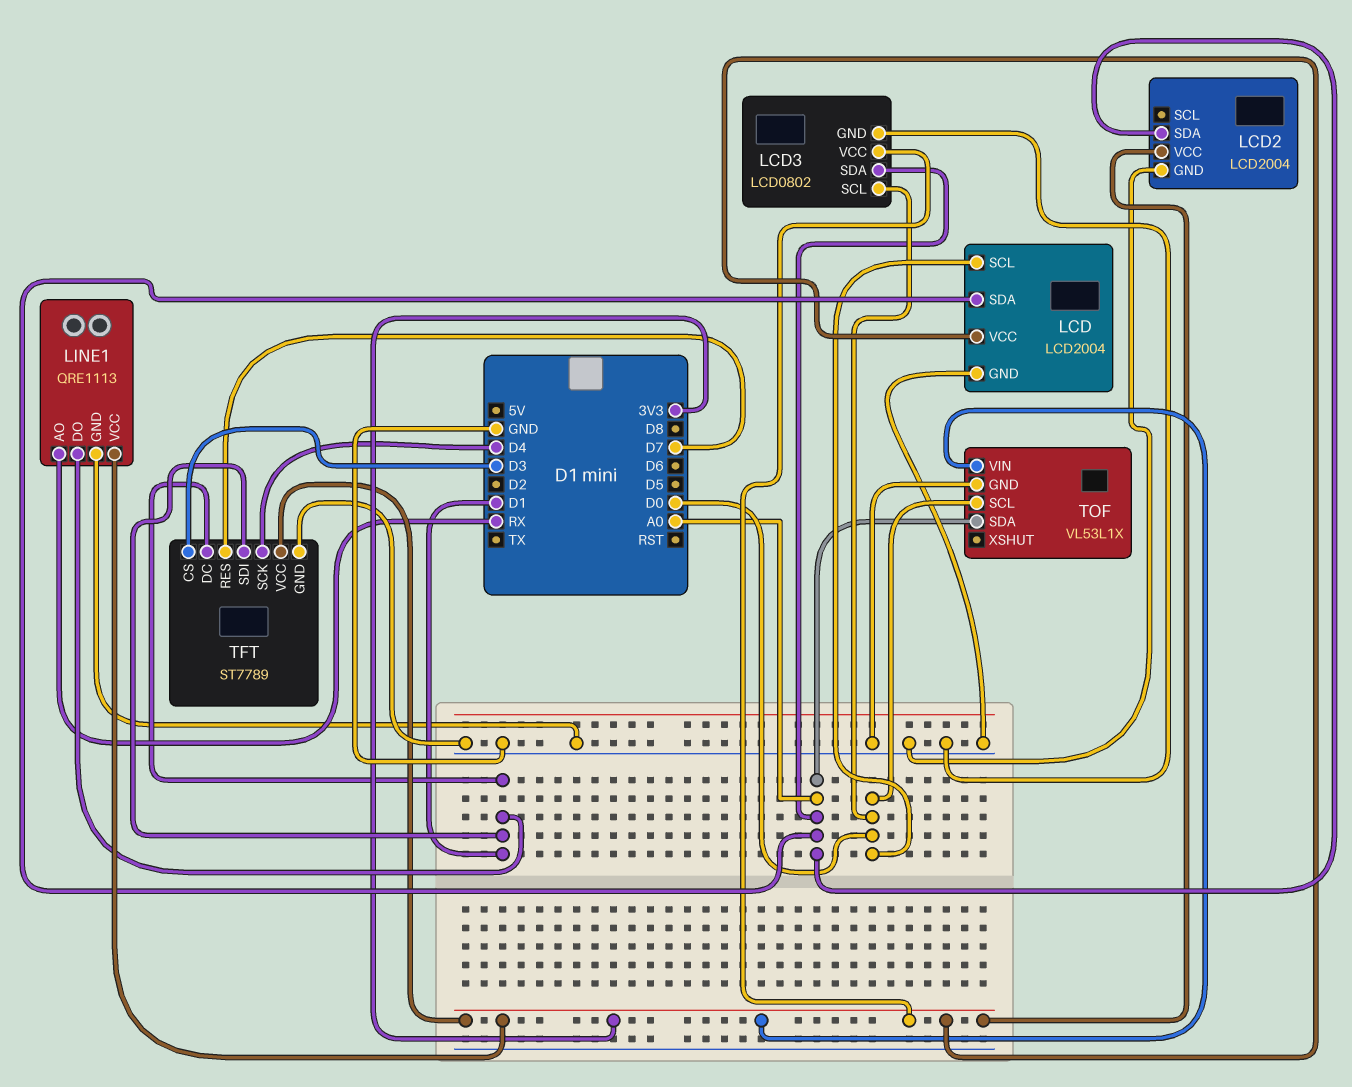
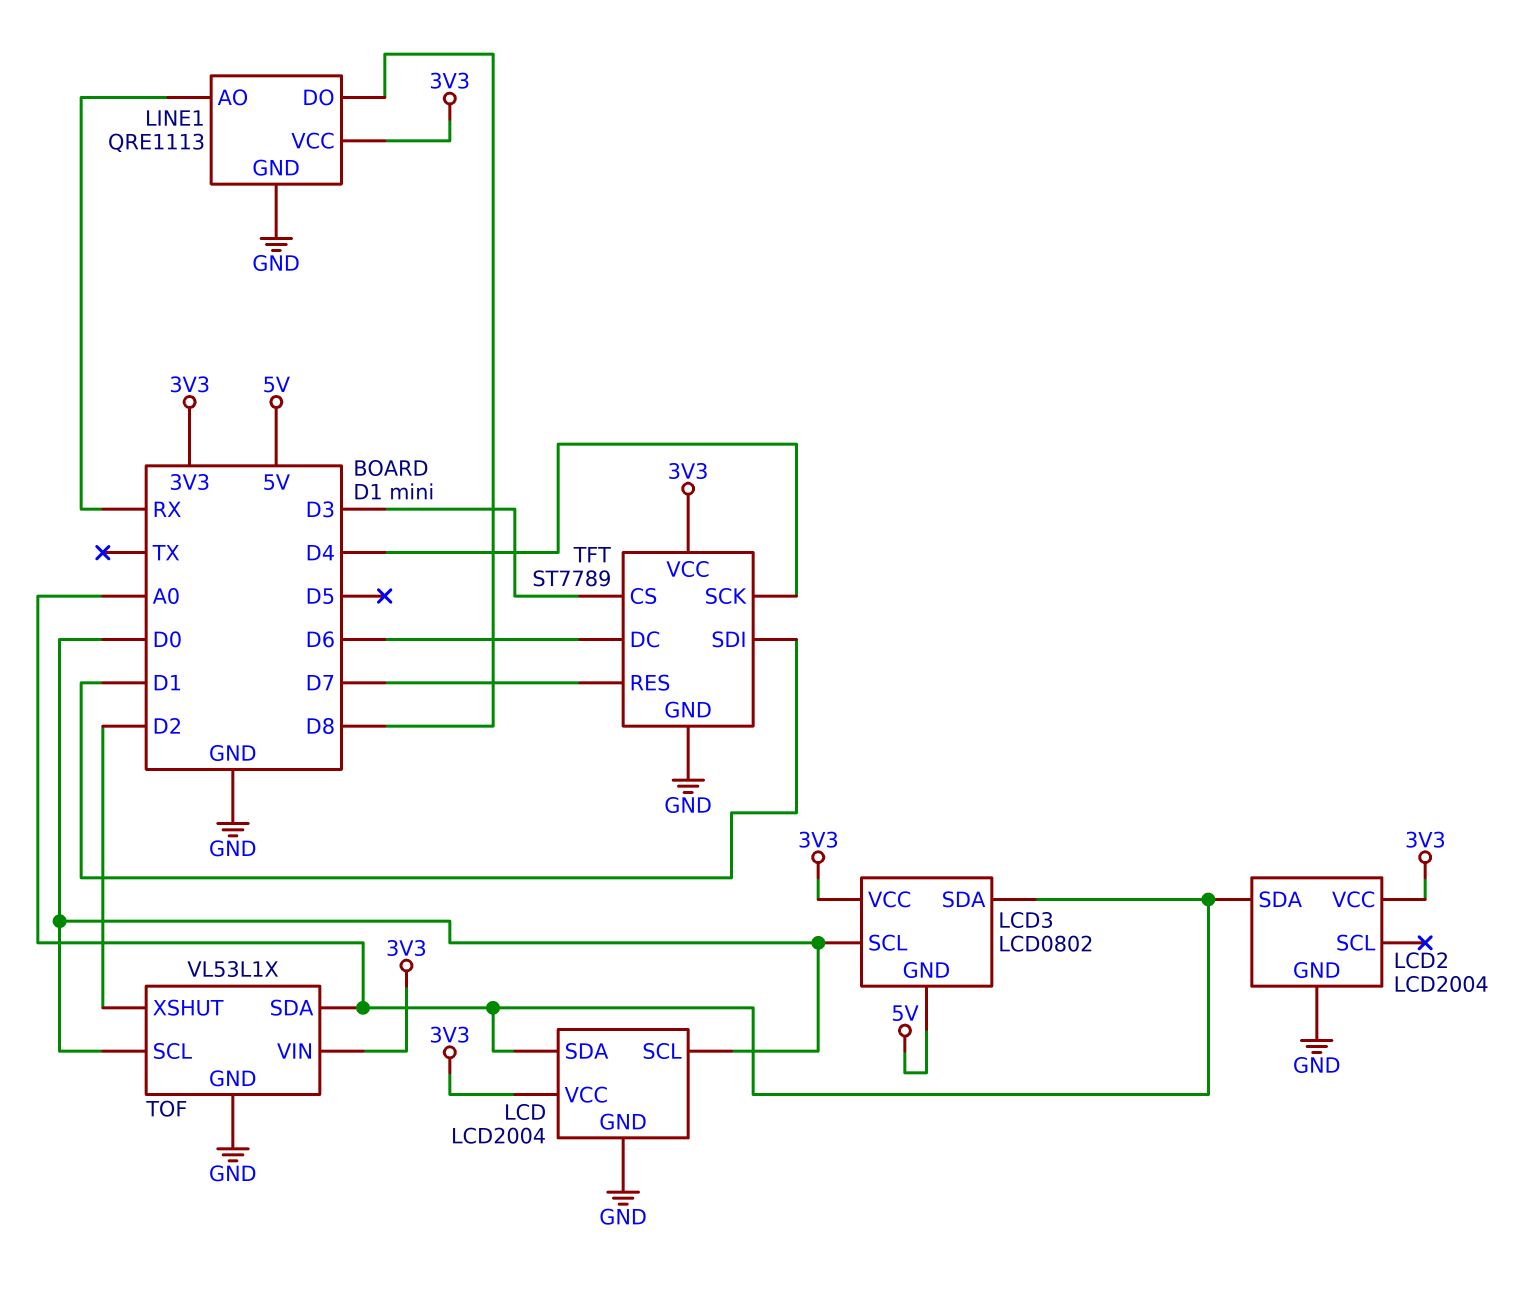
LCD3 pin GND: GND -> 5V
LINE1 pin DO: D1 -> D8
TFT pin DC: D1 -> D6
TOF pin XSHUT: none -> D2

